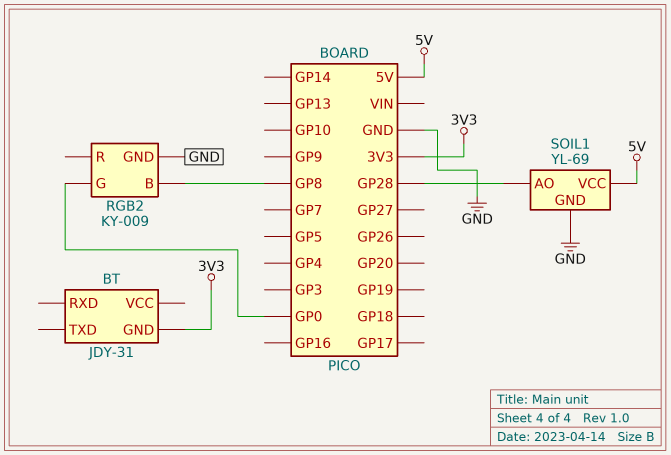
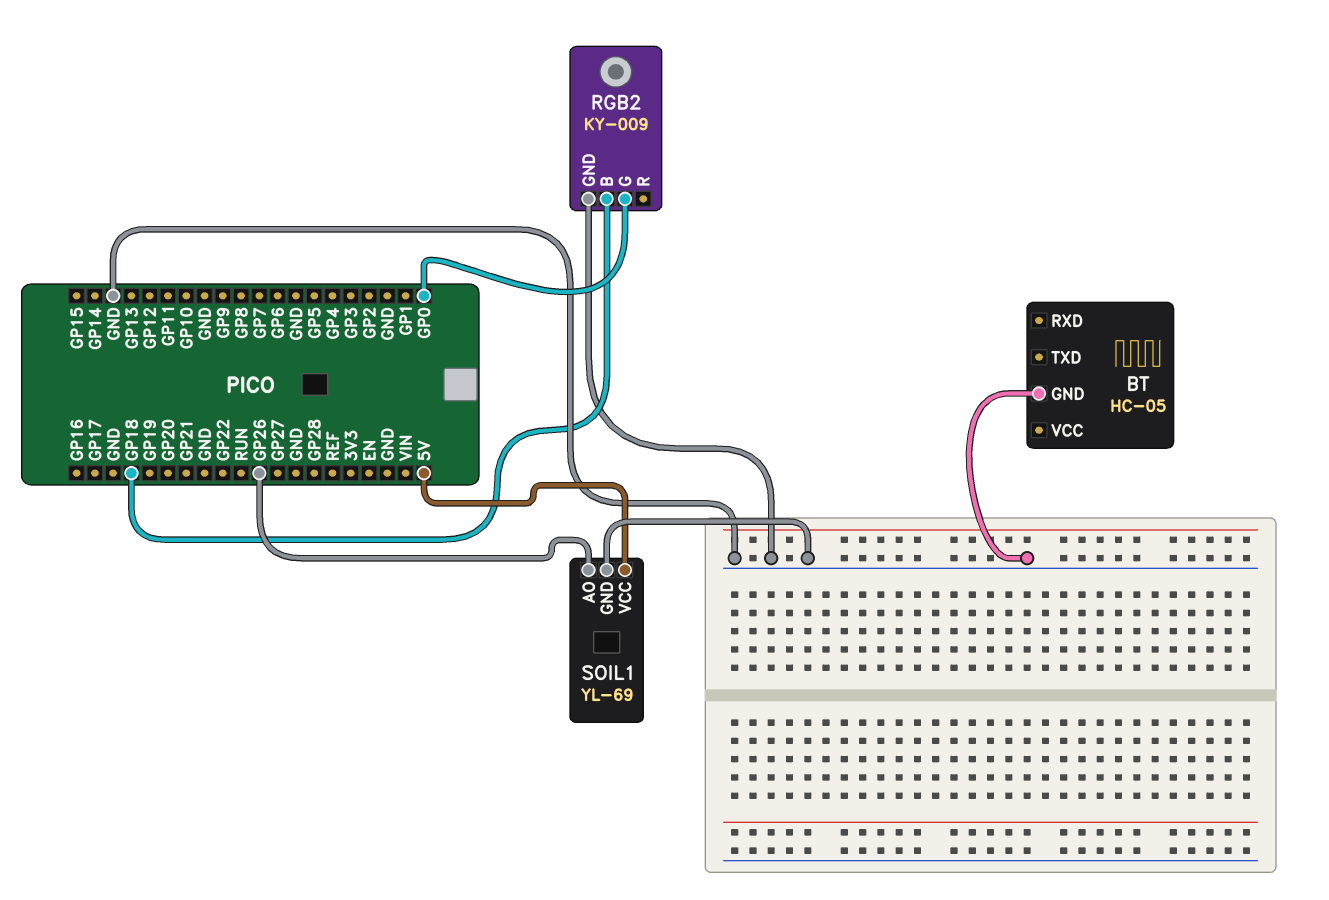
BT: JDY-31 -> HC-05
BT pin GND: 3V3 -> GND
RGB2 pin B: GP8 -> GP18
SOIL1 pin AO: GP28 -> GP26

